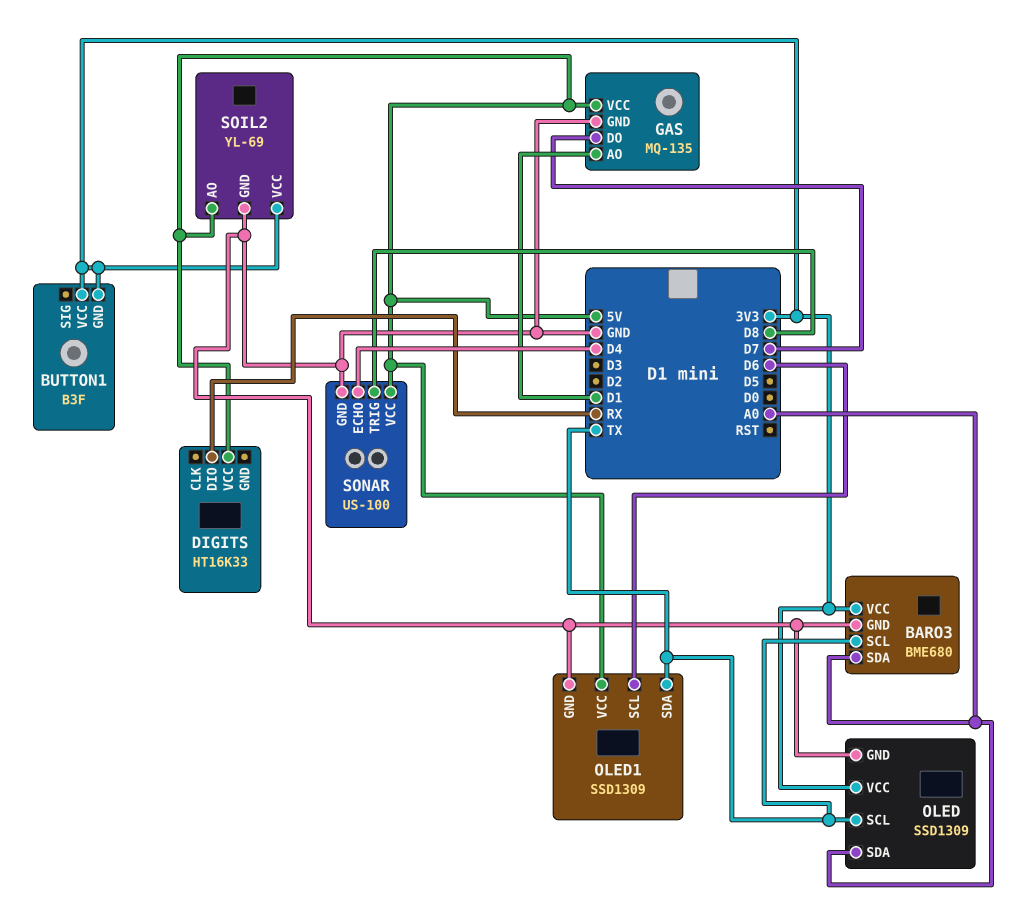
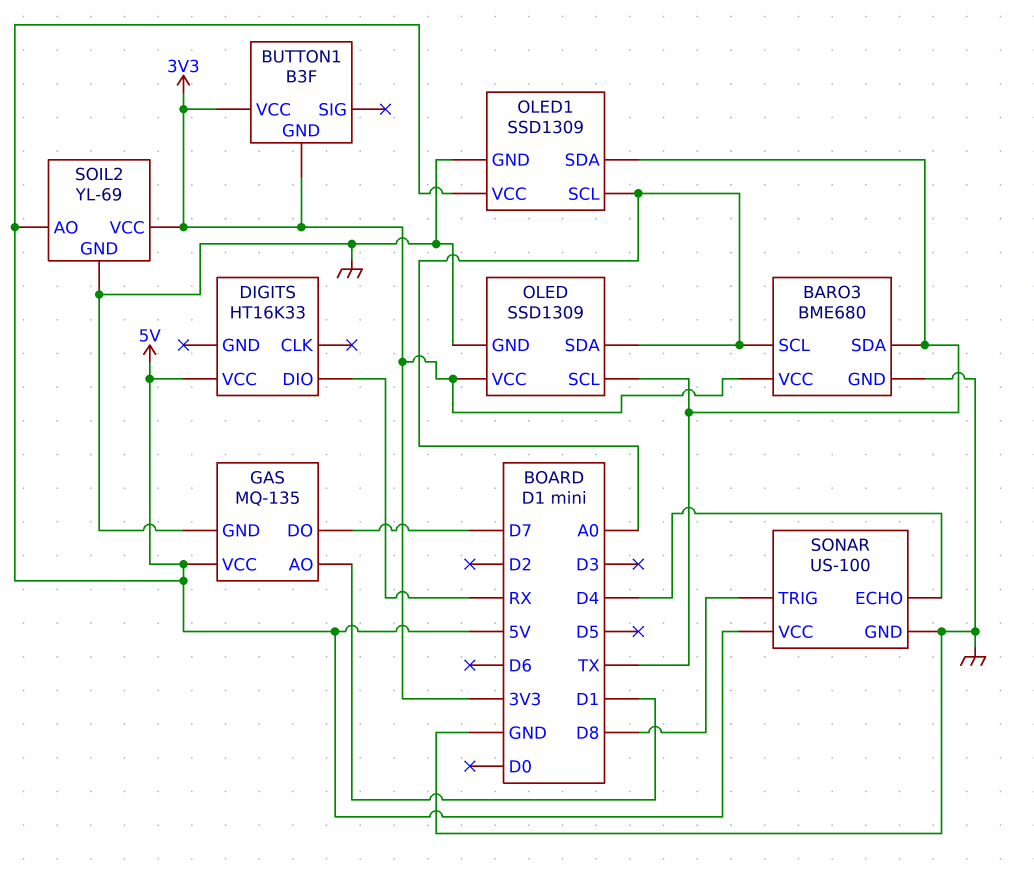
BARO3 pin SCL: TX -> A0
BARO3 pin SDA: A0 -> TX
OLED1 pin SCL: D6 -> A0

